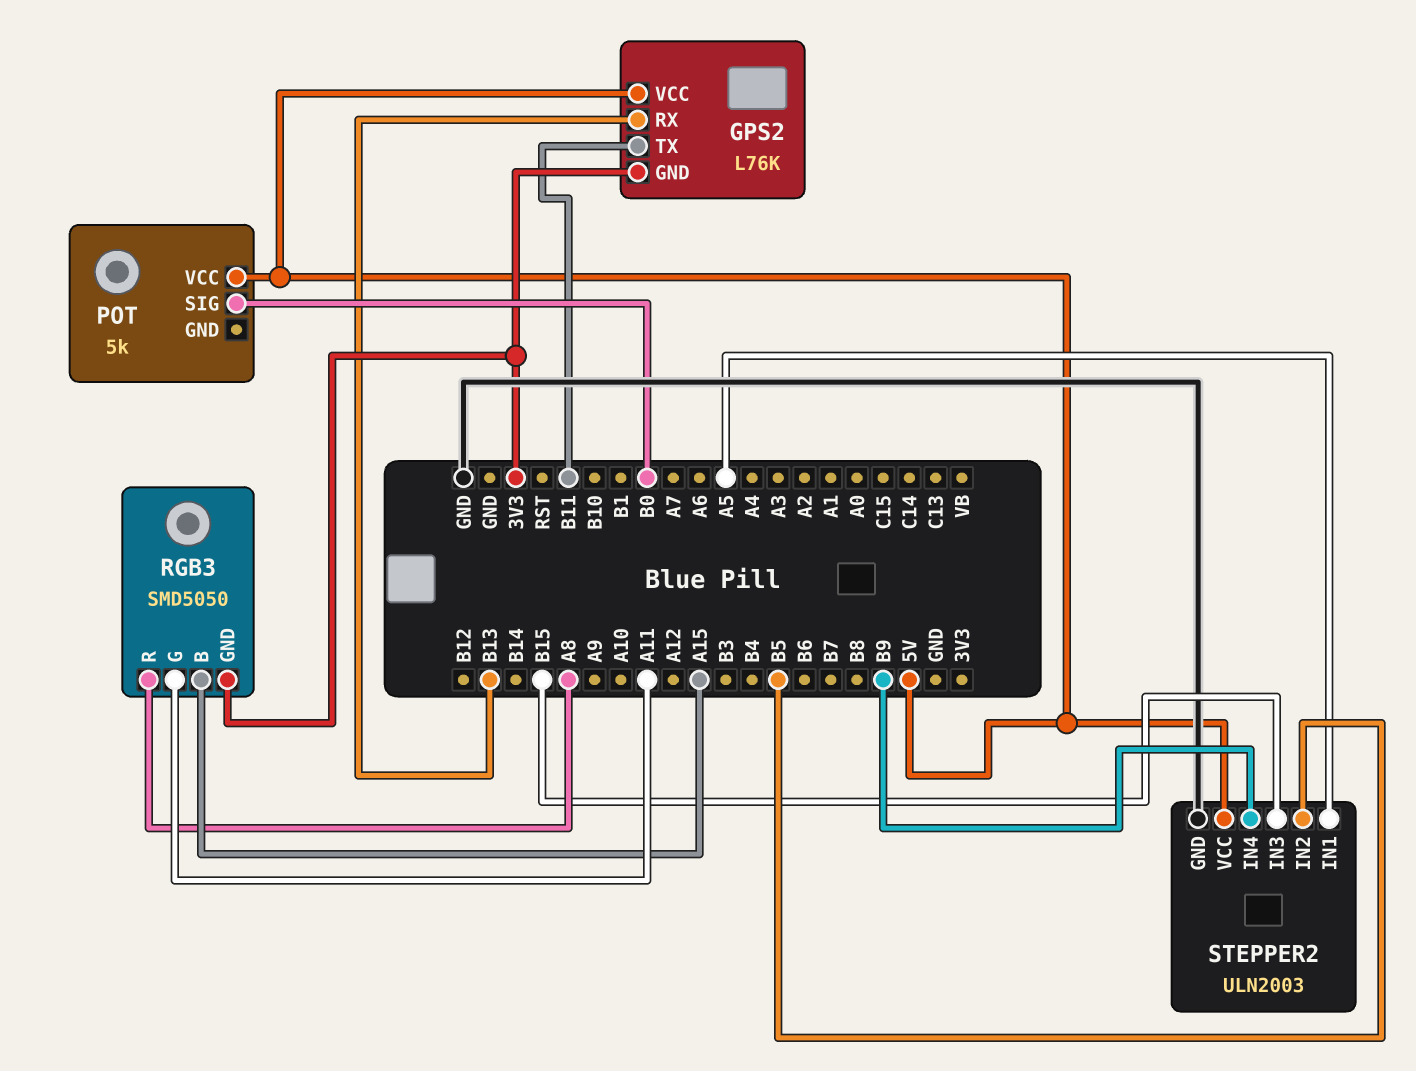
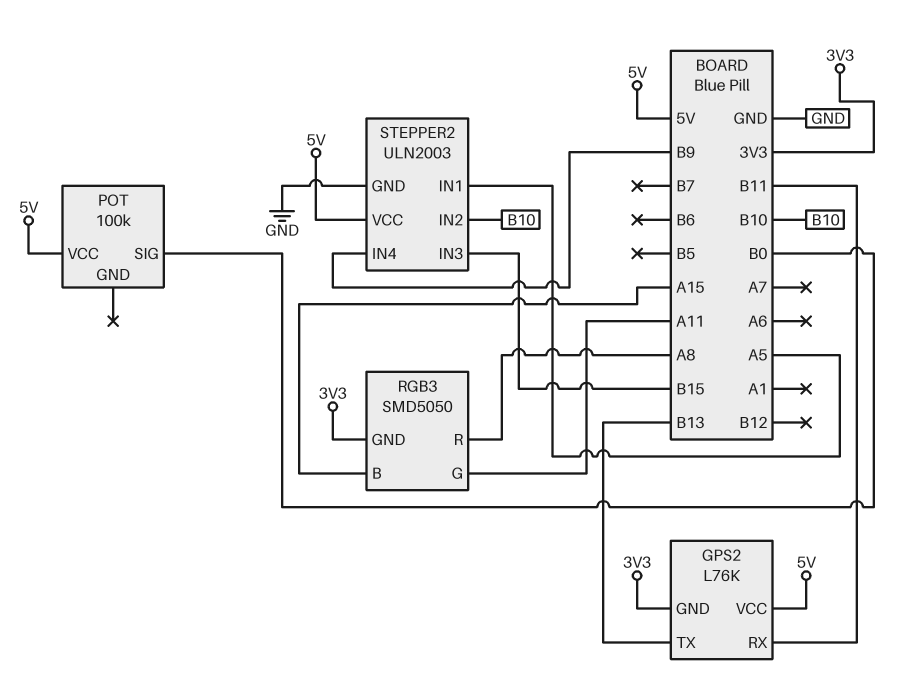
GPS2 pin RX: B13 -> B11
GPS2 pin TX: B11 -> B13
POT: 5k -> 100k
STEPPER2 pin IN2: B5 -> B10

